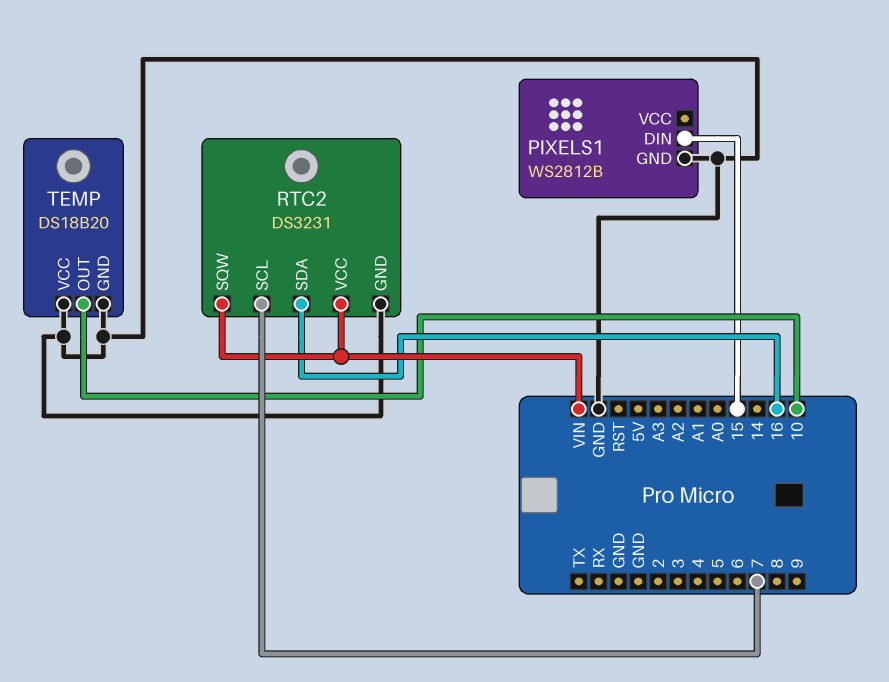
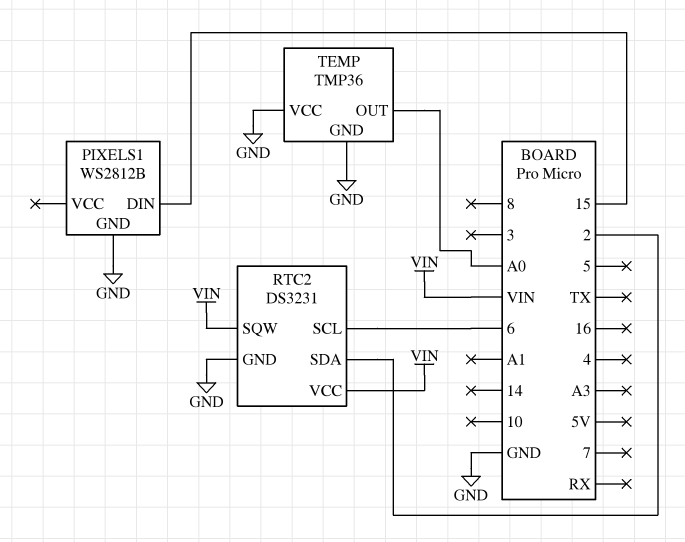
RTC2 pin SCL: 7 -> 6
RTC2 pin SDA: 16 -> 2
TEMP: DS18B20 -> TMP36
TEMP pin OUT: 10 -> A0

